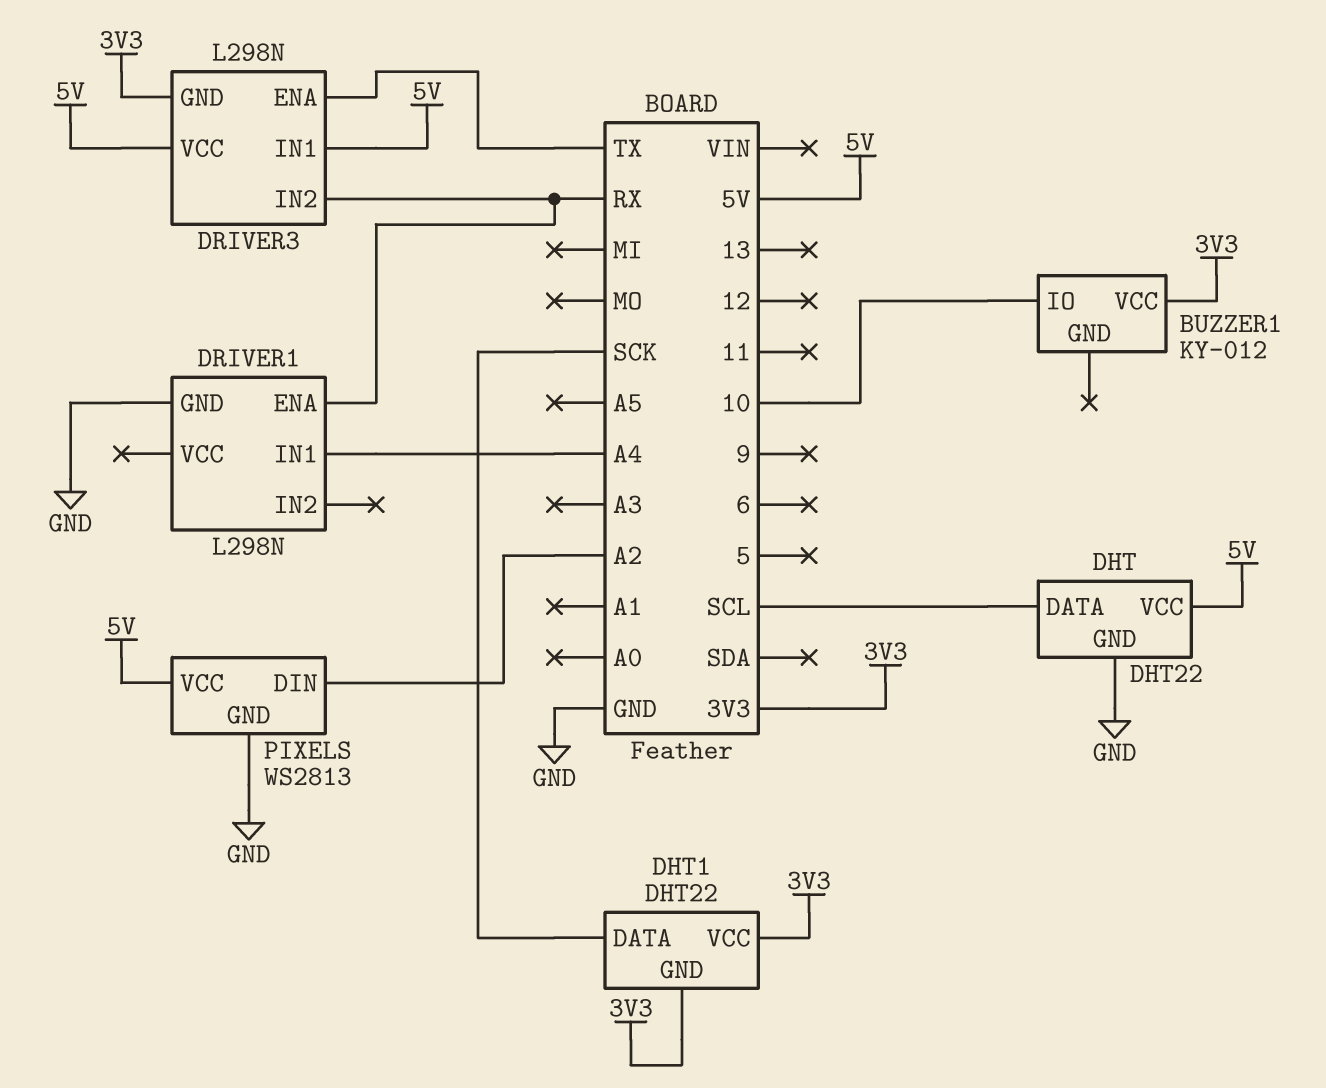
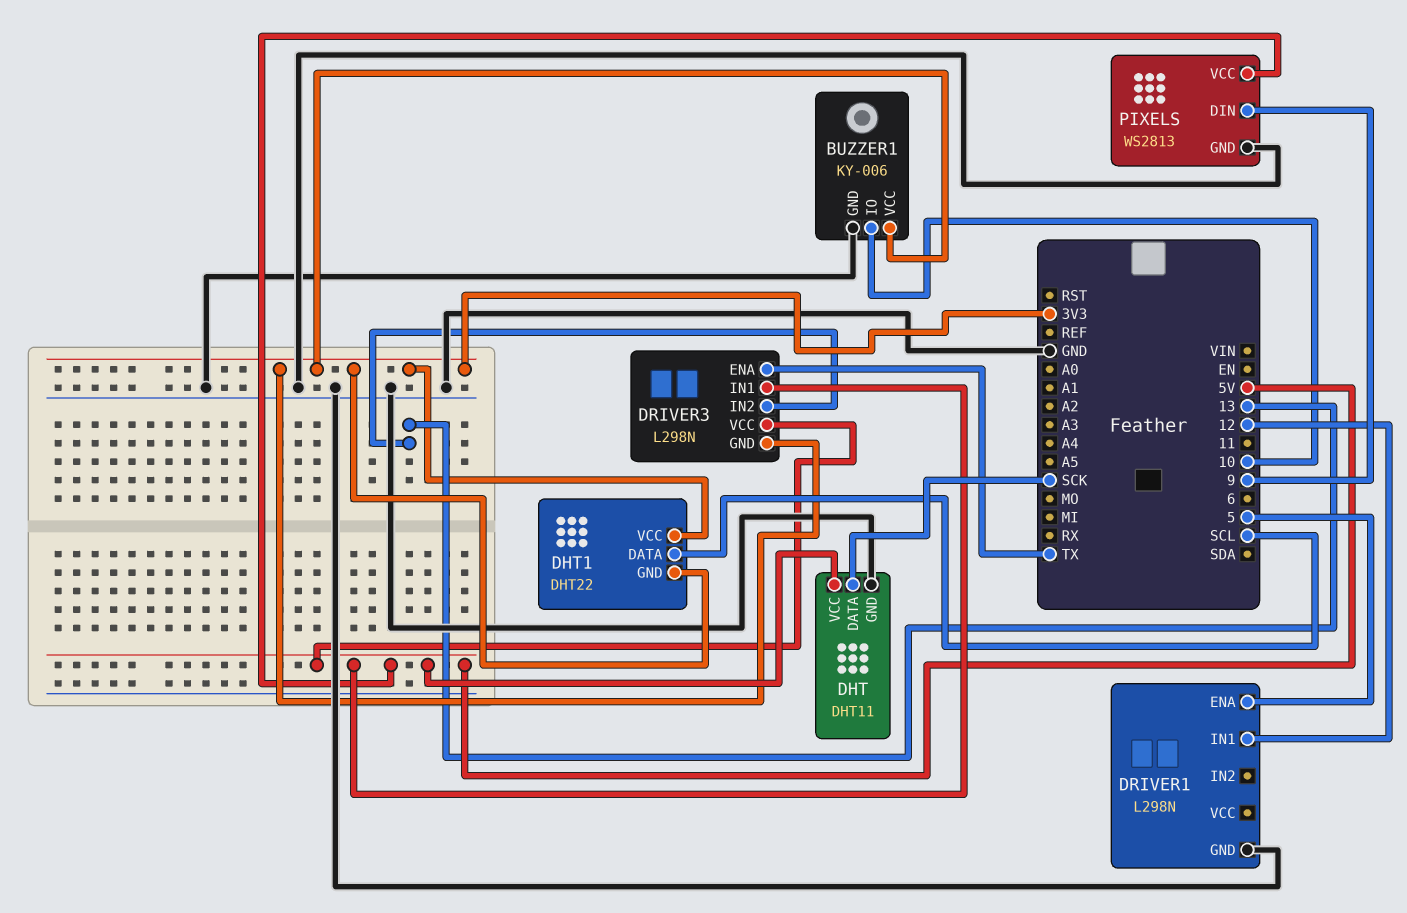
BUZZER1: KY-012 -> KY-006
BUZZER1 pin GND: none -> GND
DHT: DHT22 -> DHT11
DHT pin DATA: SCL -> SCK
DHT1 pin DATA: SCK -> SCL
DRIVER1 pin ENA: RX -> 5
DRIVER1 pin IN1: A4 -> 12
DRIVER3 pin IN2: RX -> 13
PIXELS pin DIN: A2 -> 9

